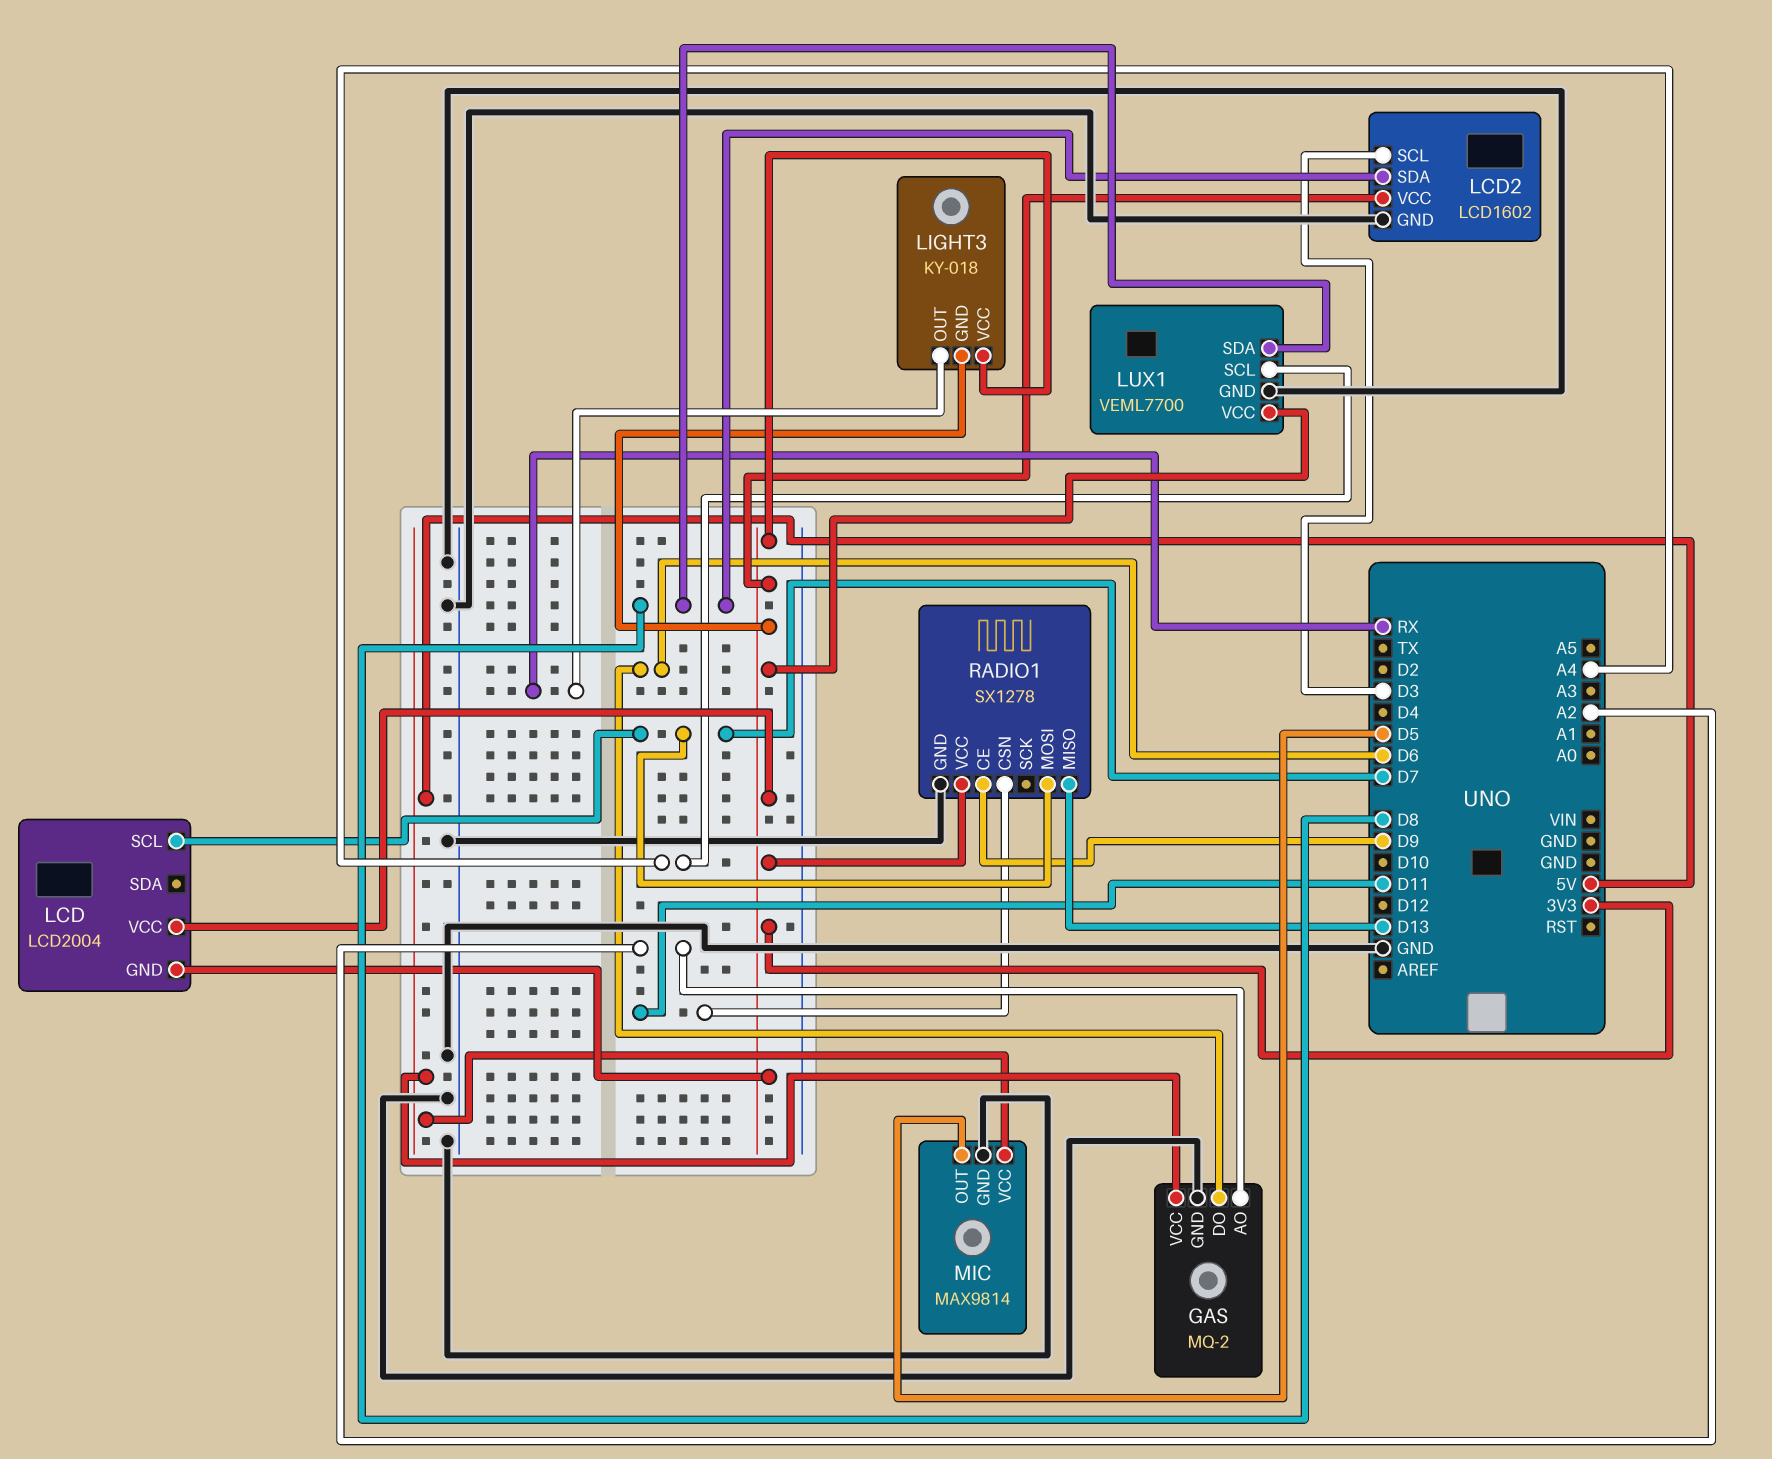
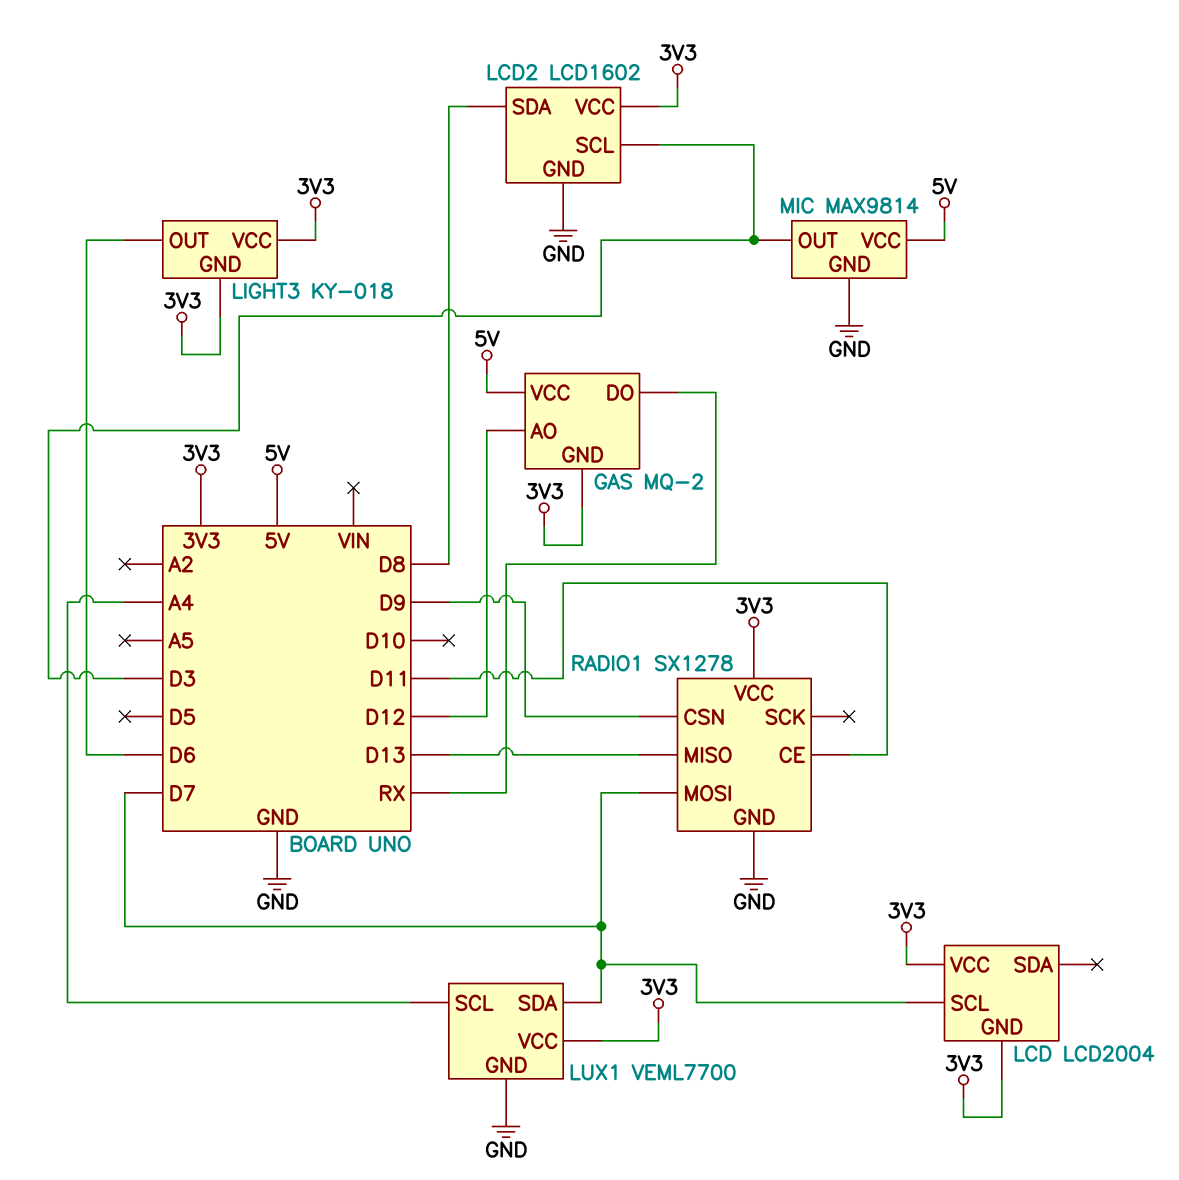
GAS pin AO: A2 -> D12
GAS pin DO: D6 -> RX
GAS pin GND: GND -> 3V3
LIGHT3 pin OUT: RX -> D6
LUX1 pin SDA: D8 -> D7
MIC pin OUT: D5 -> D3
RADIO1 pin CE: D9 -> D11
RADIO1 pin CSN: D11 -> D9

